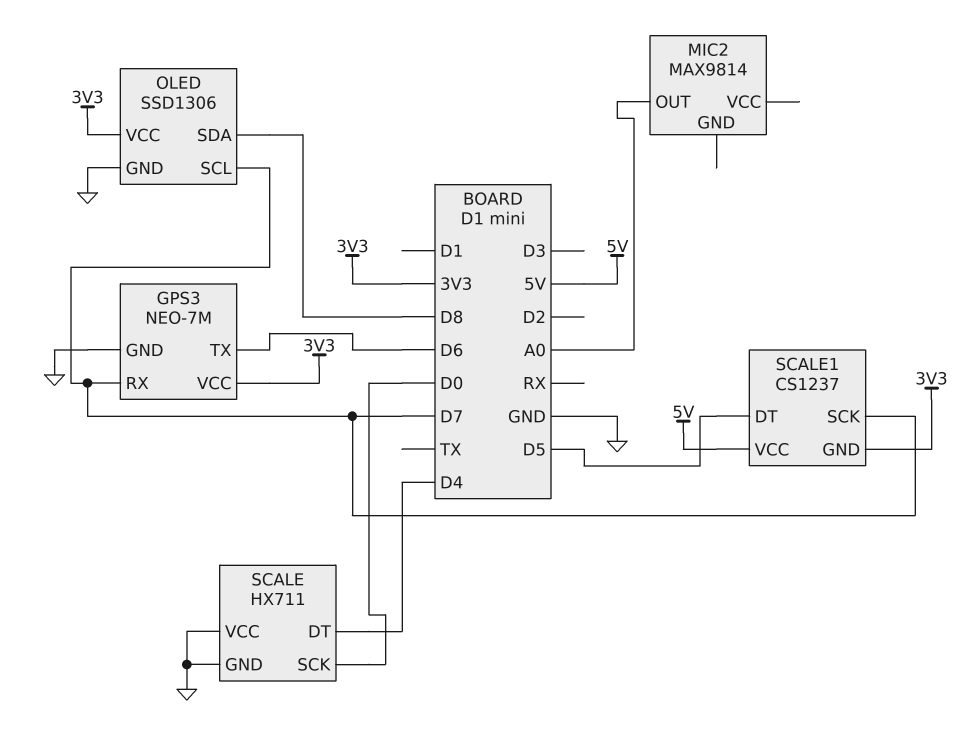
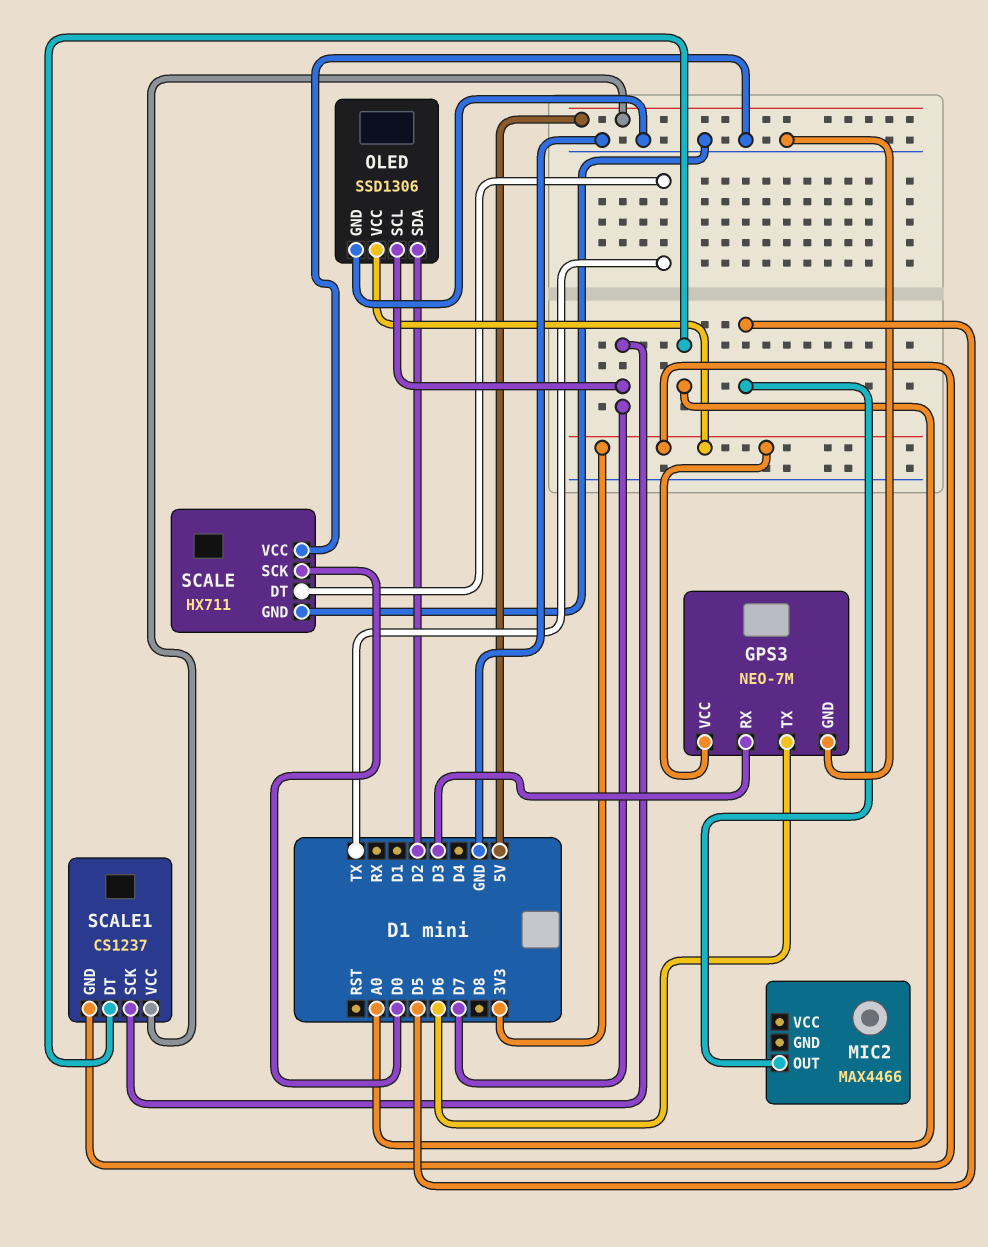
GPS3 pin RX: D7 -> D3
MIC2: MAX9814 -> MAX4466
MIC2 pin OUT: A0 -> D5
OLED pin SDA: D8 -> D2
SCALE pin DT: D4 -> TX
SCALE1 pin DT: D5 -> A0

